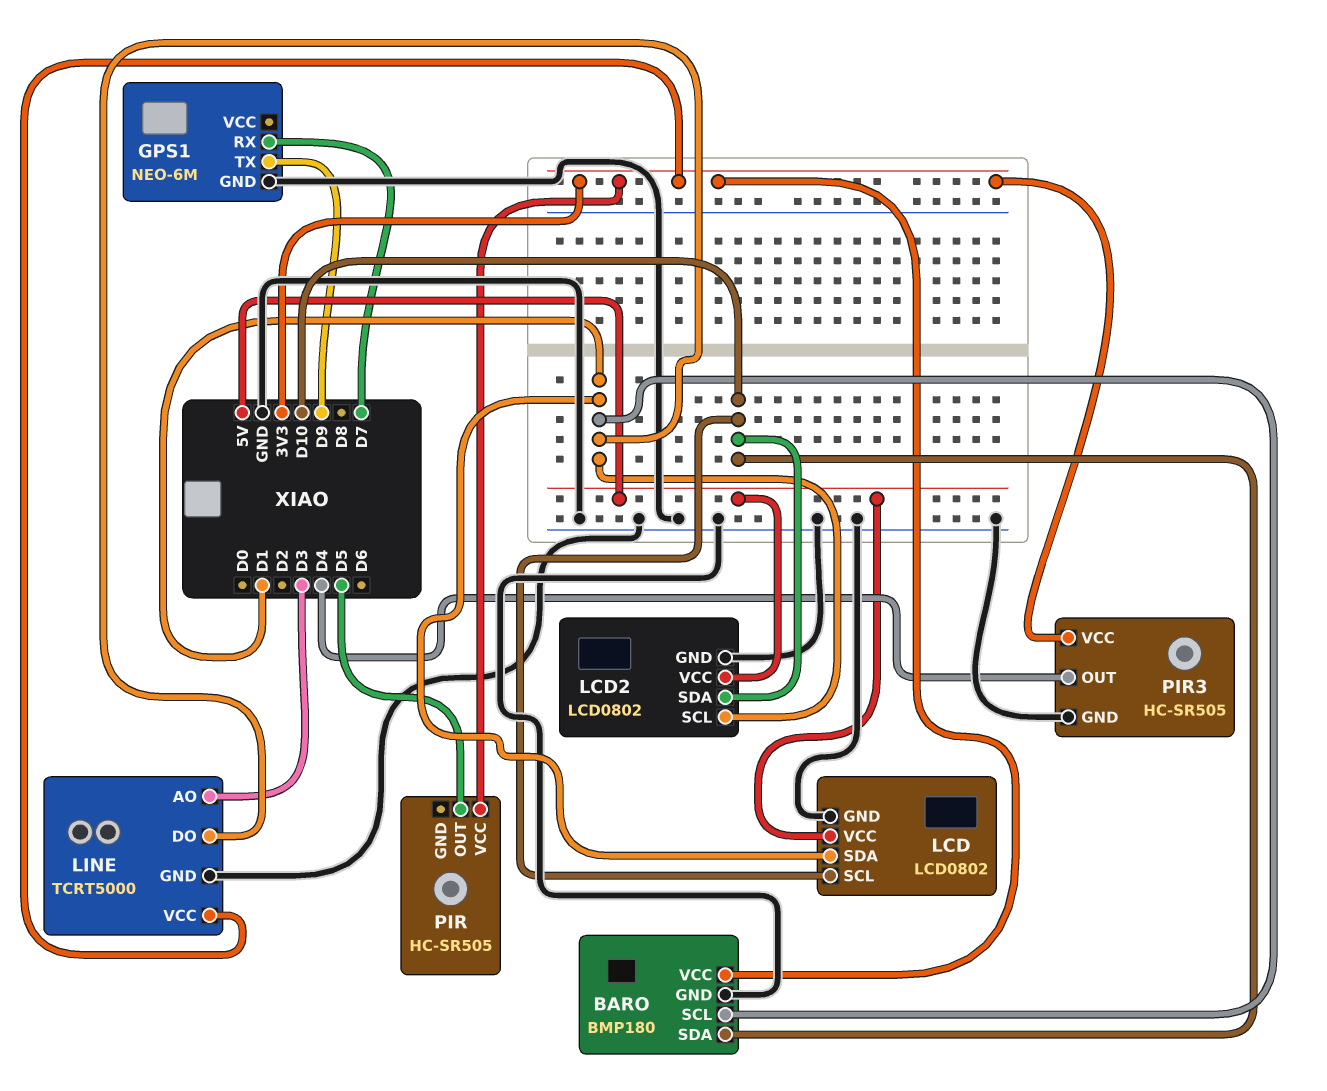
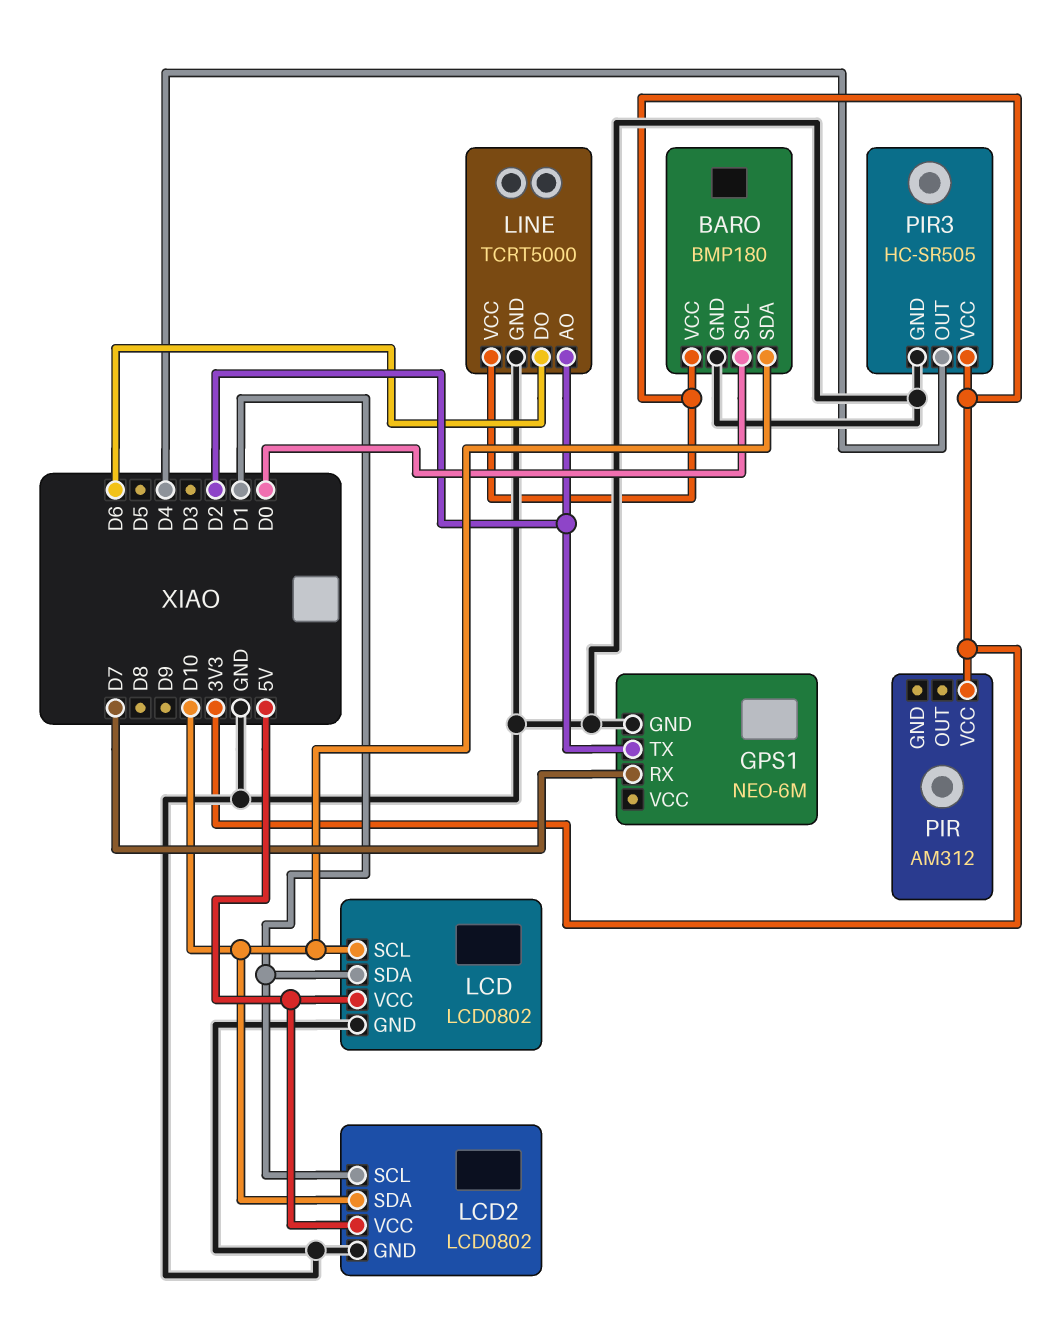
BARO pin SCL: D1 -> D0
GPS1 pin TX: D9 -> D2
LINE pin AO: D3 -> D2
LINE pin DO: D1 -> D6
PIR: HC-SR505 -> AM312
PIR pin OUT: D5 -> none

